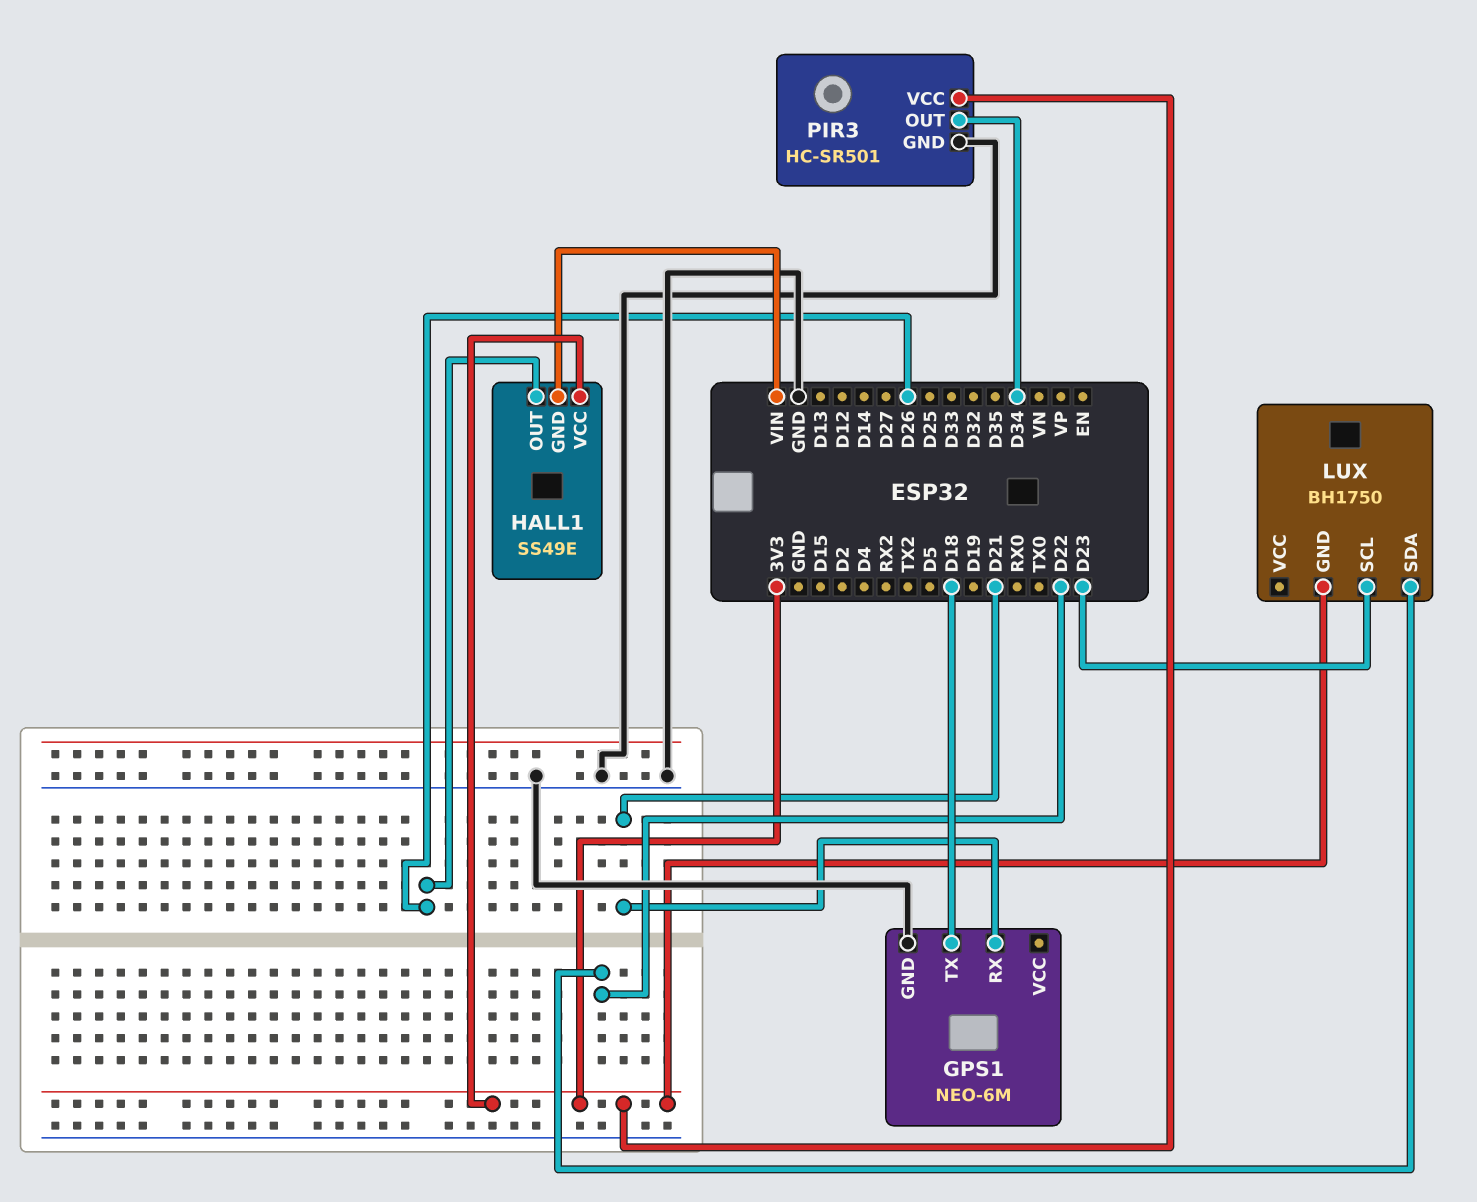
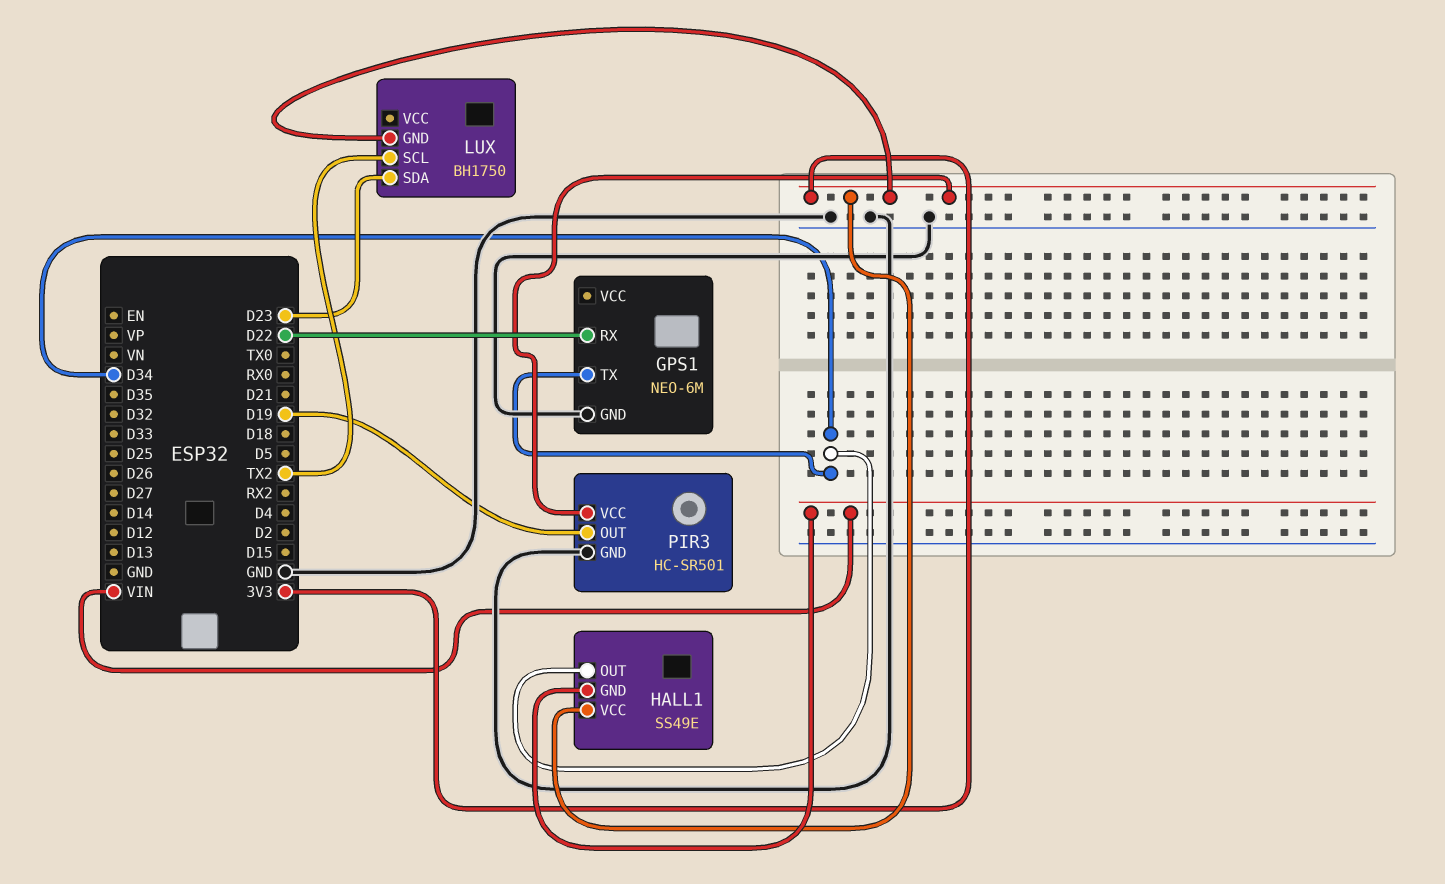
GPS1 pin RX: D21 -> D22
GPS1 pin TX: D18 -> D34
HALL1 pin OUT: D26 -> D34
LUX pin SCL: D23 -> TX2
LUX pin SDA: D22 -> D23
PIR3 pin OUT: D34 -> D19

